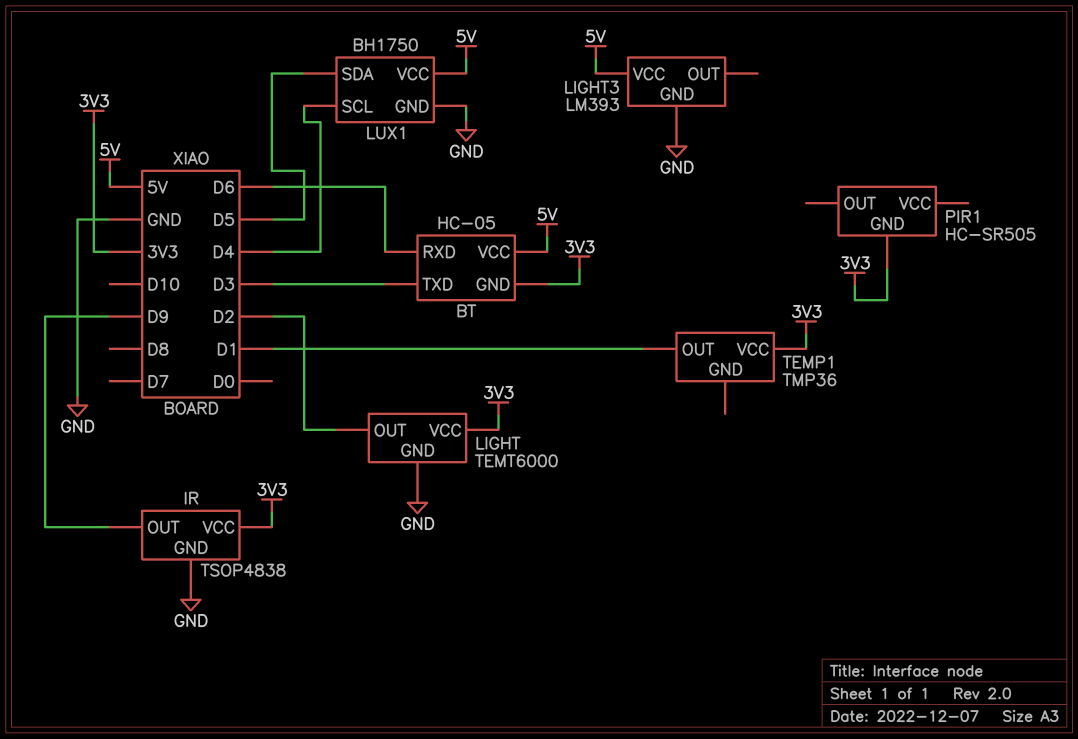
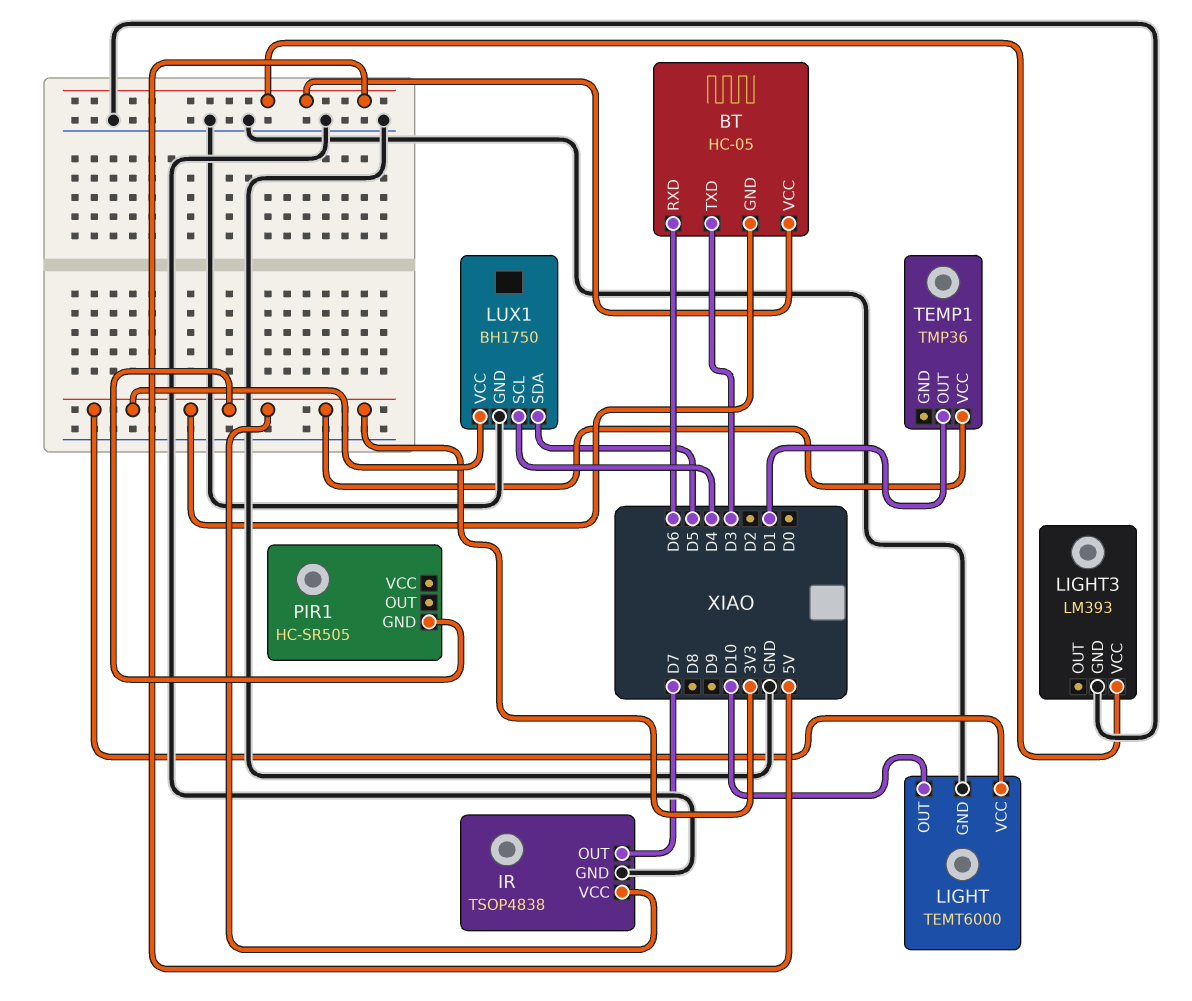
IR pin OUT: D9 -> D7
LIGHT pin OUT: D2 -> D10
LUX1 pin VCC: 5V -> 3V3

